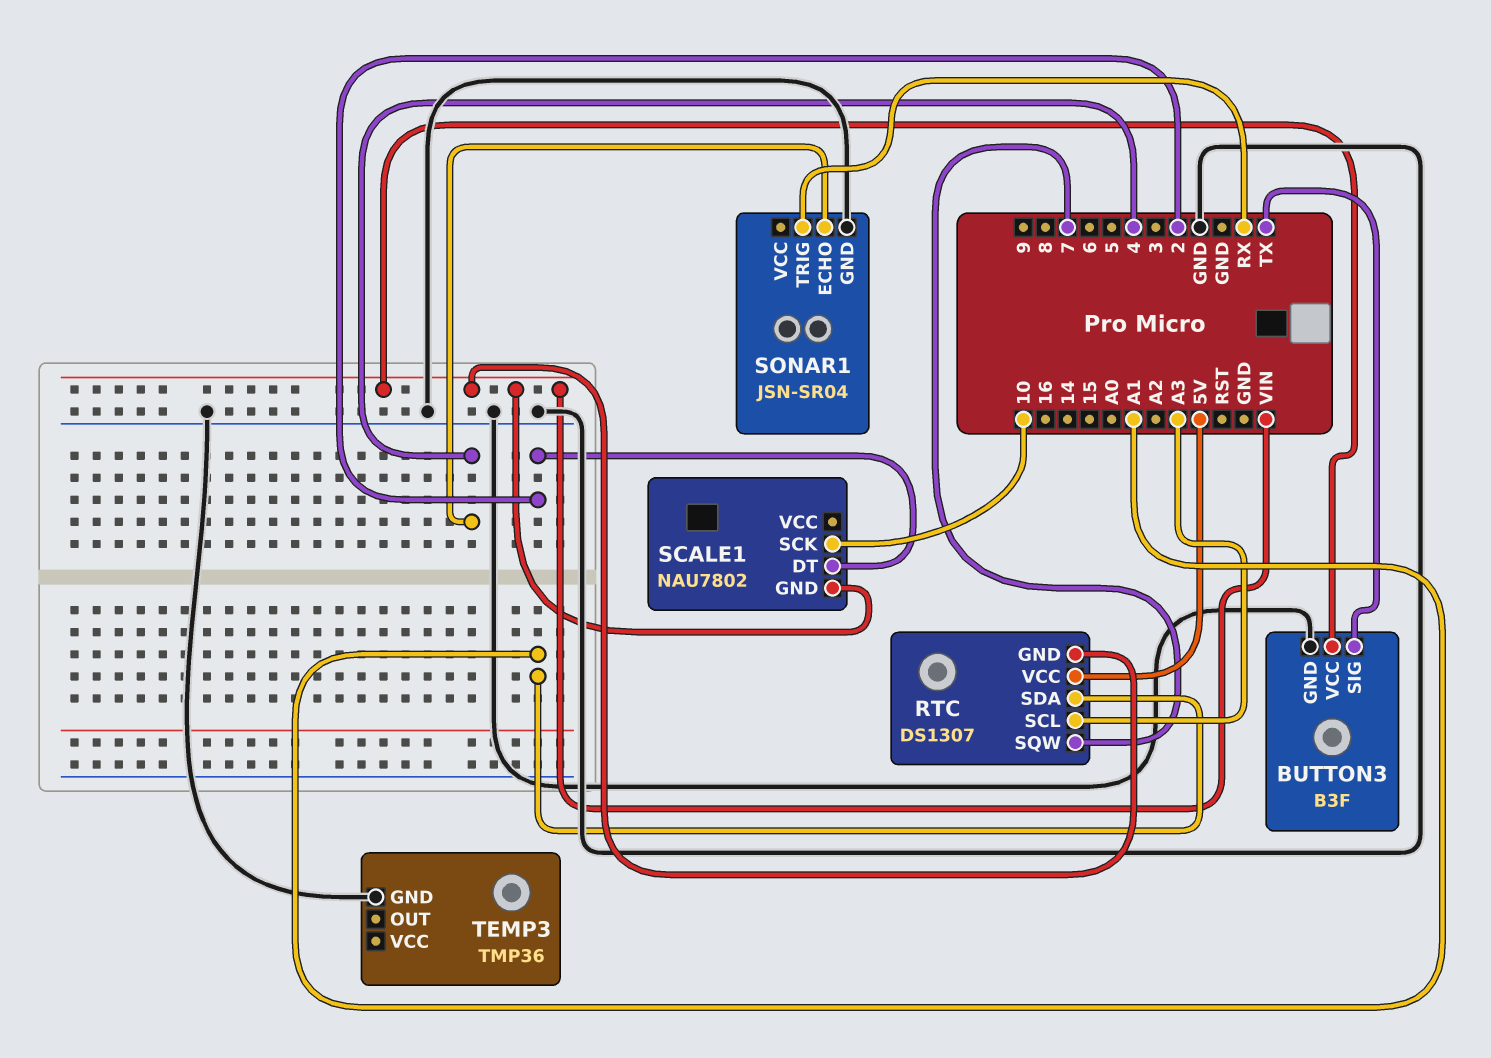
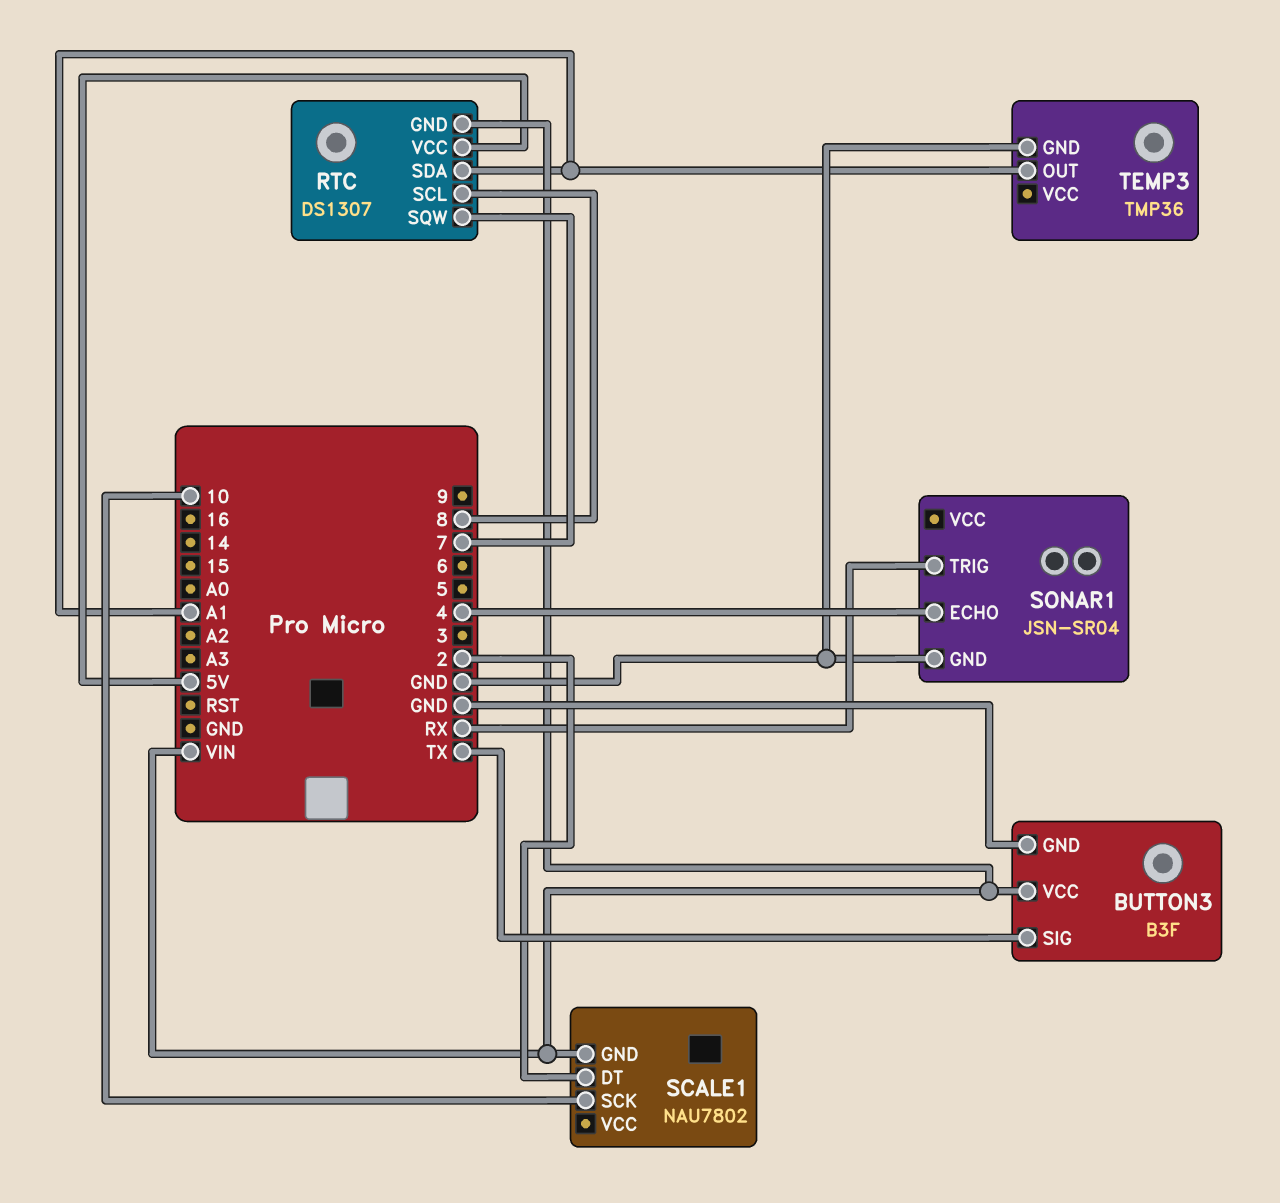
RTC pin SCL: A3 -> 8
TEMP3 pin OUT: none -> A1

